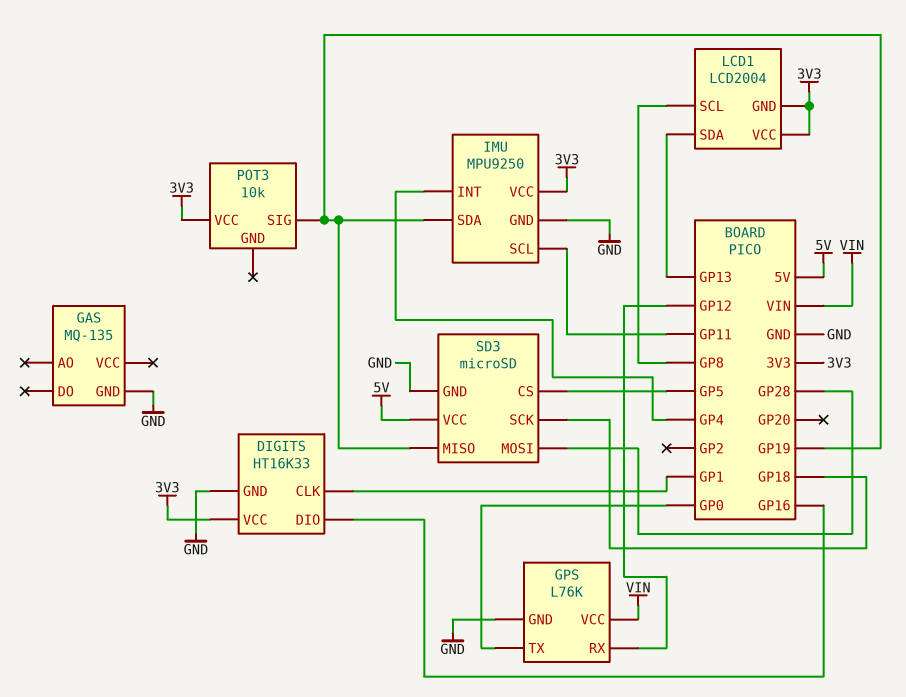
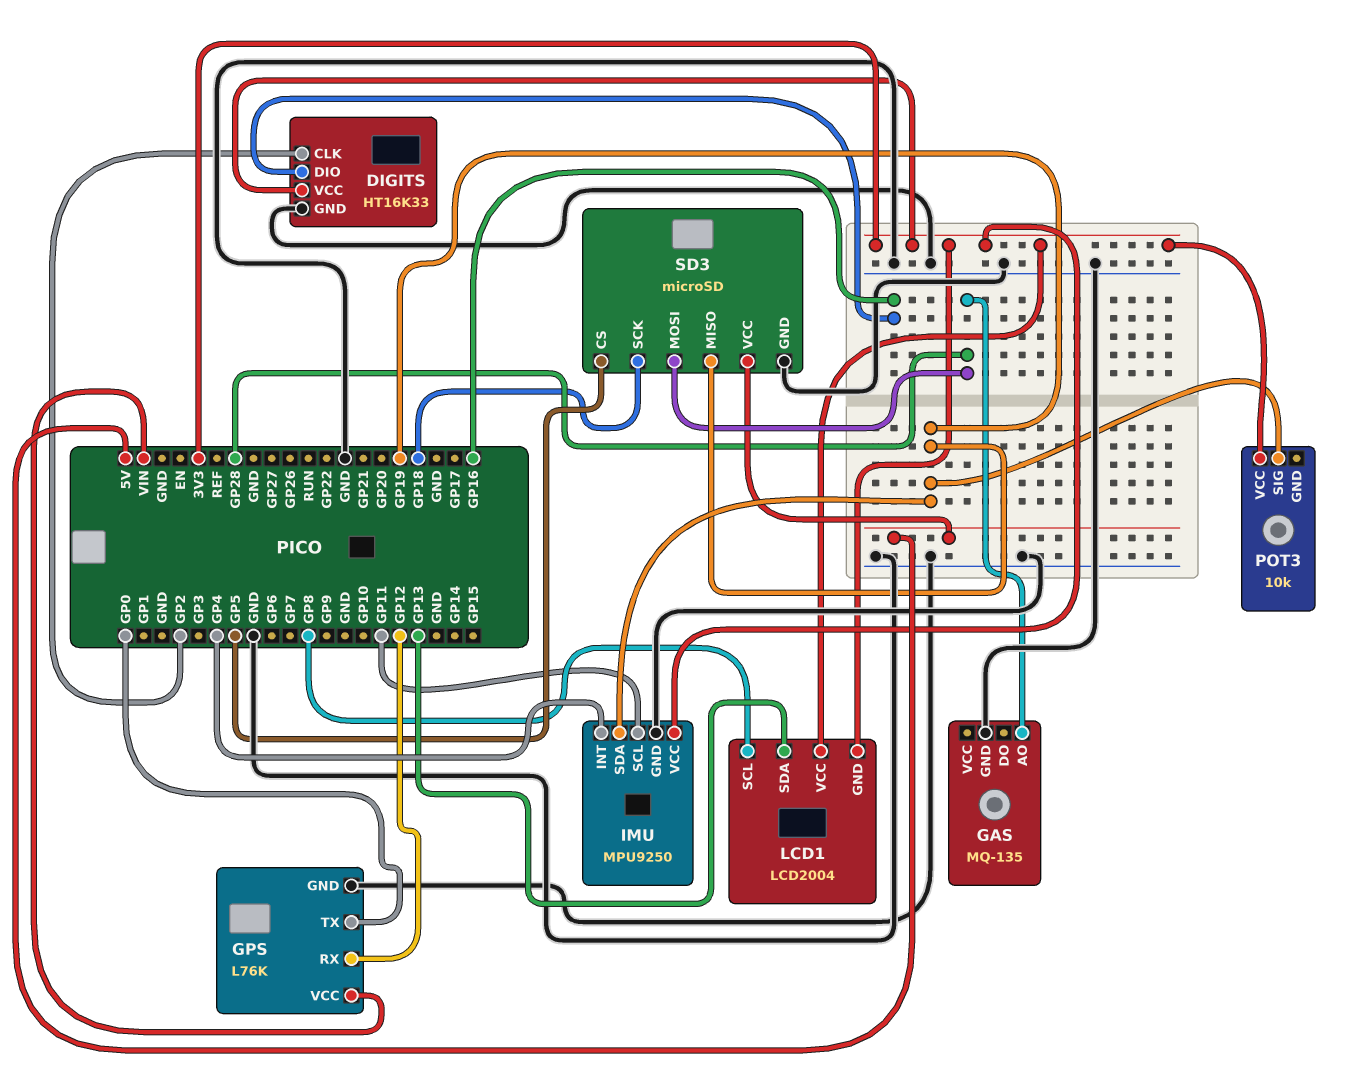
DIGITS pin CLK: GP1 -> GP2
GAS pin AO: none -> GP28

